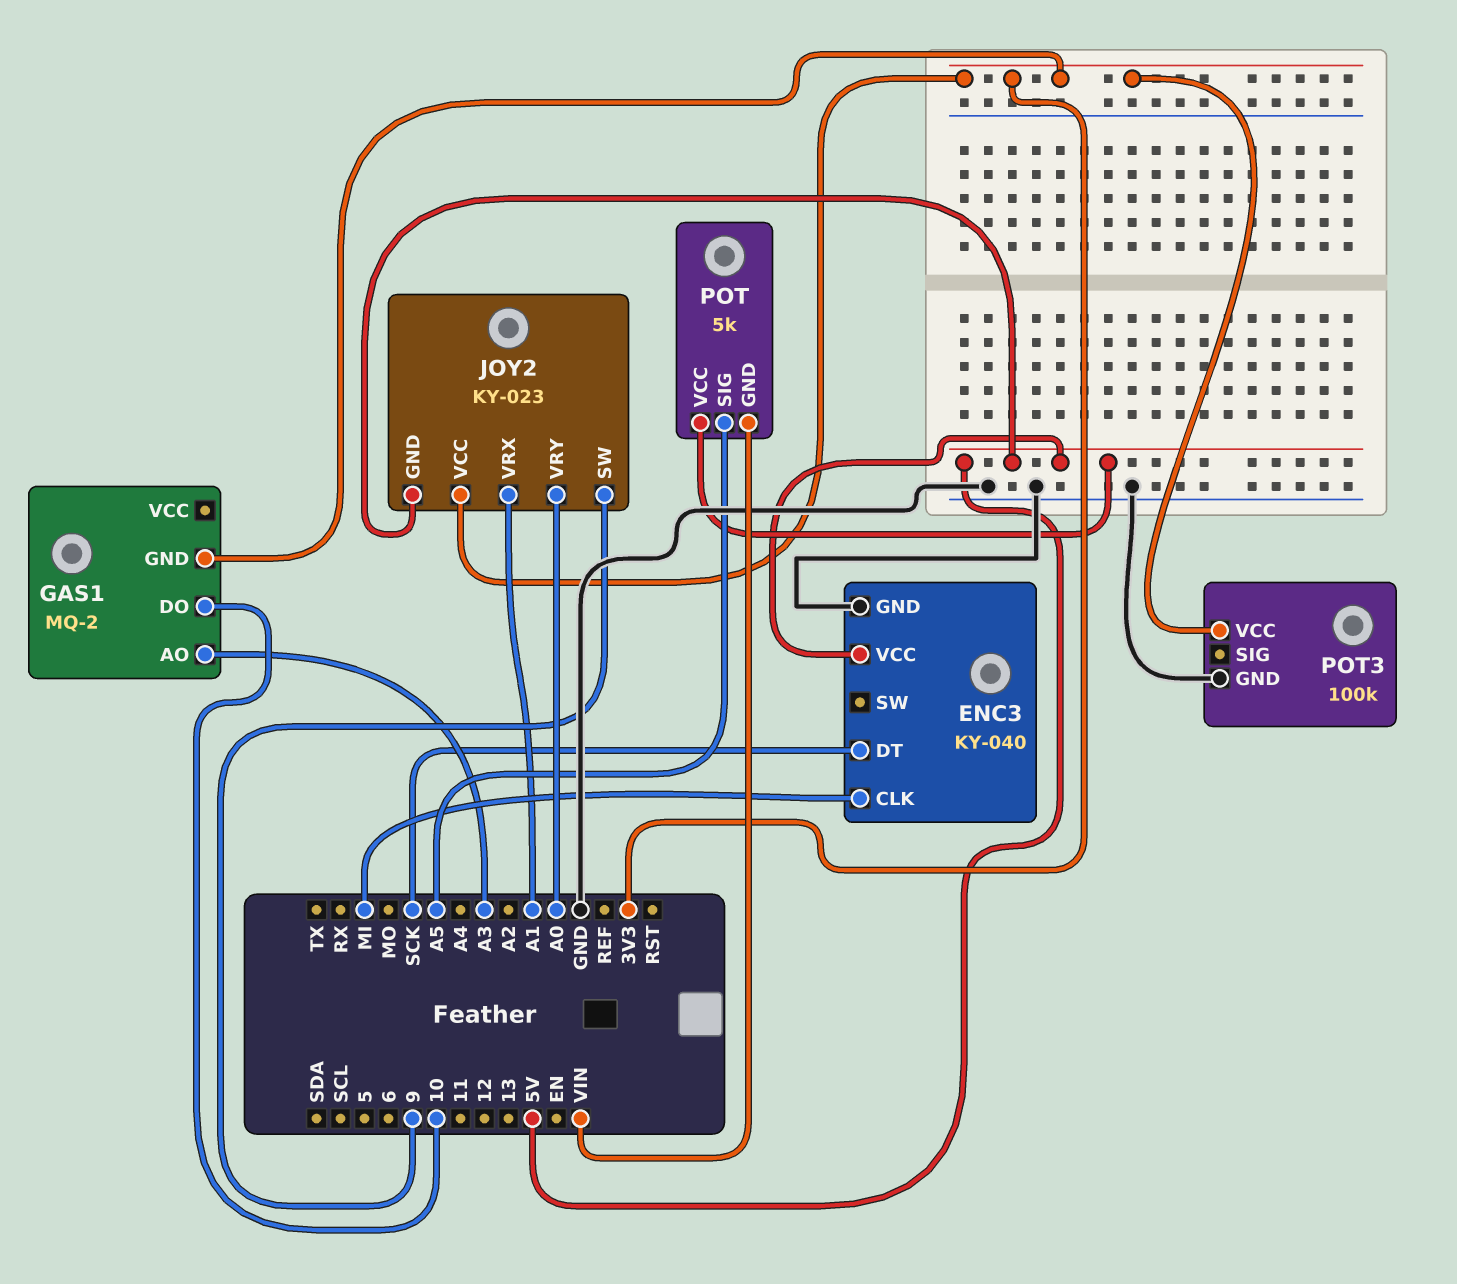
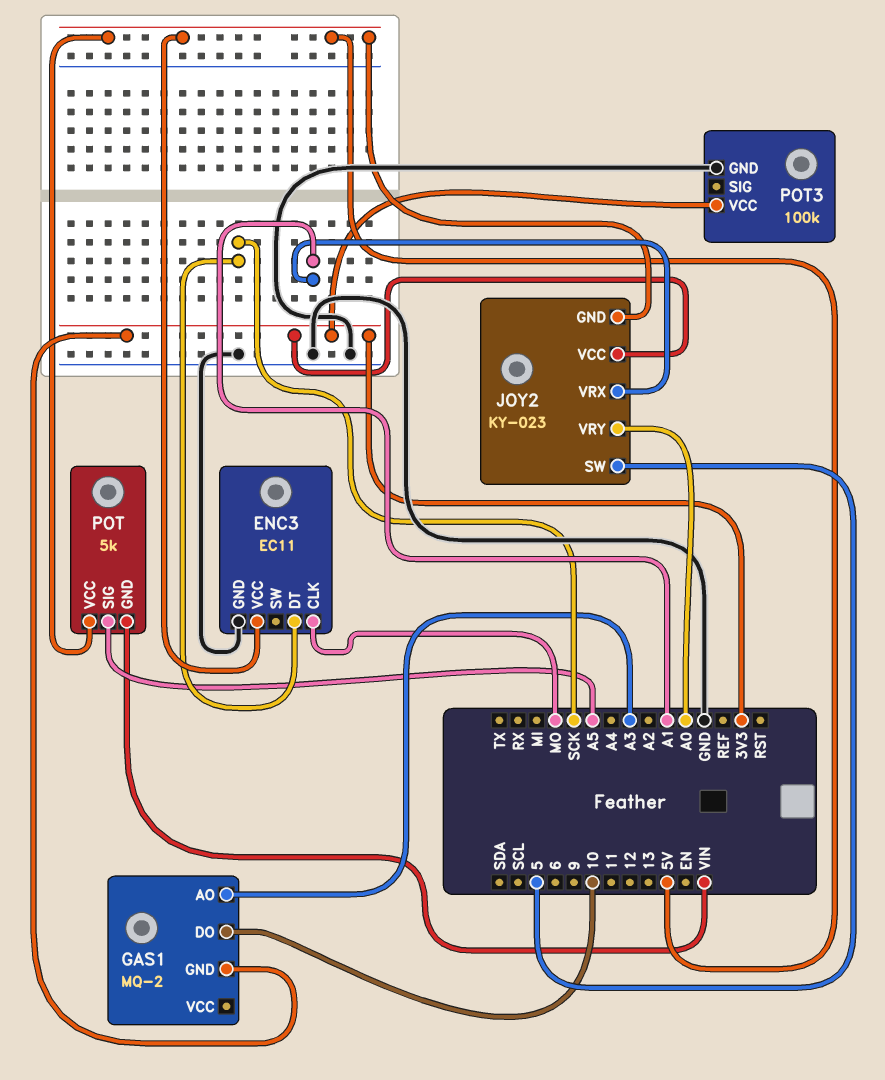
ENC3: KY-040 -> EC11
ENC3 pin CLK: MI -> MO
JOY2 pin SW: 9 -> 5

